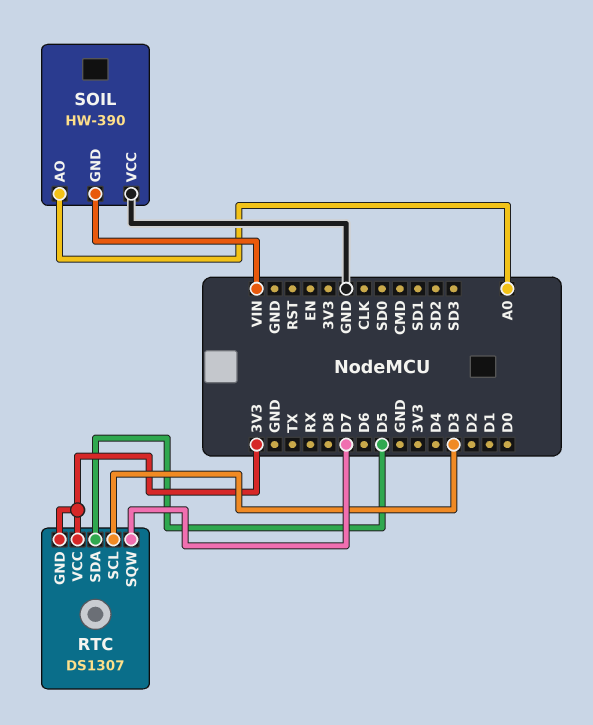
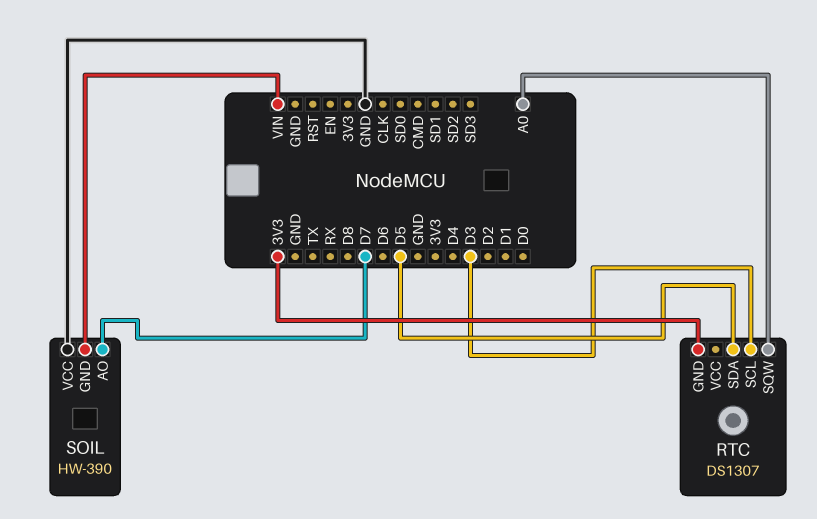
RTC pin SQW: D7 -> A0
RTC pin VCC: 3V3 -> none
SOIL pin AO: A0 -> D7

